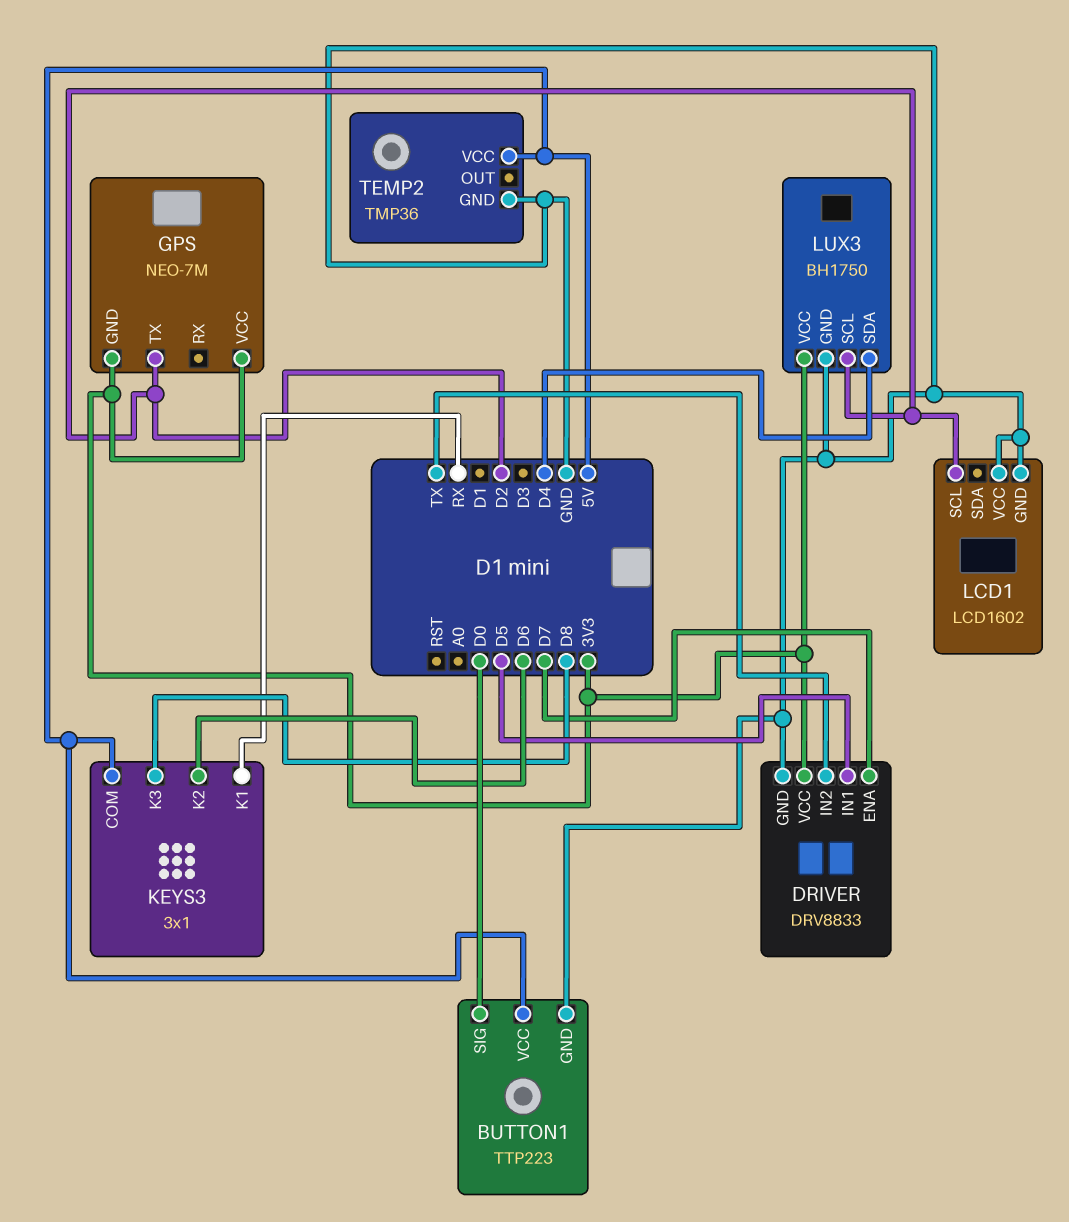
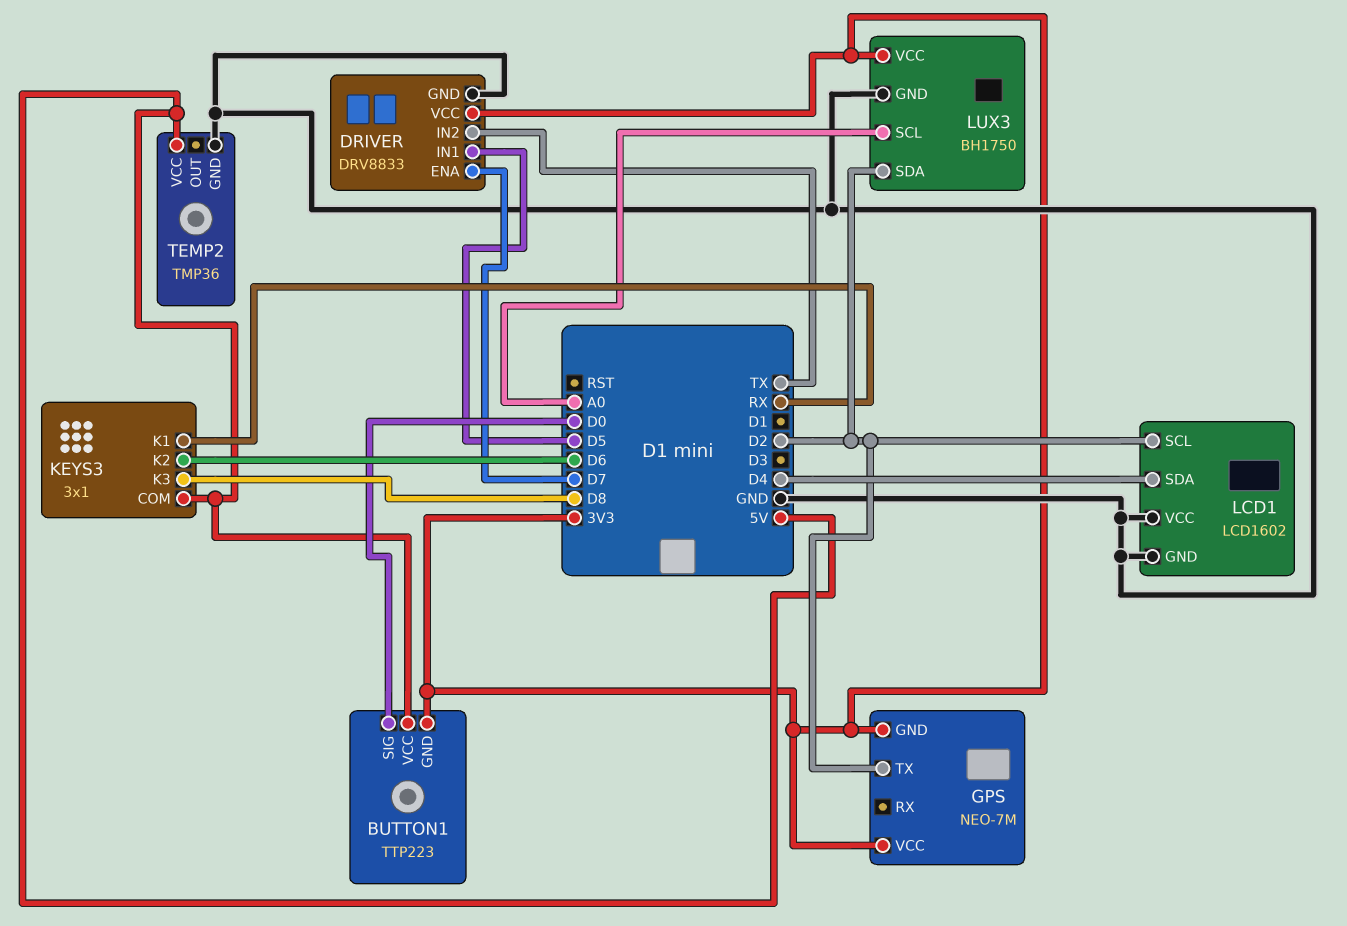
BUTTON1 pin GND: GND -> 3V3
LCD1 pin SDA: none -> D4
LUX3 pin SCL: D2 -> A0
LUX3 pin SDA: D4 -> D2

